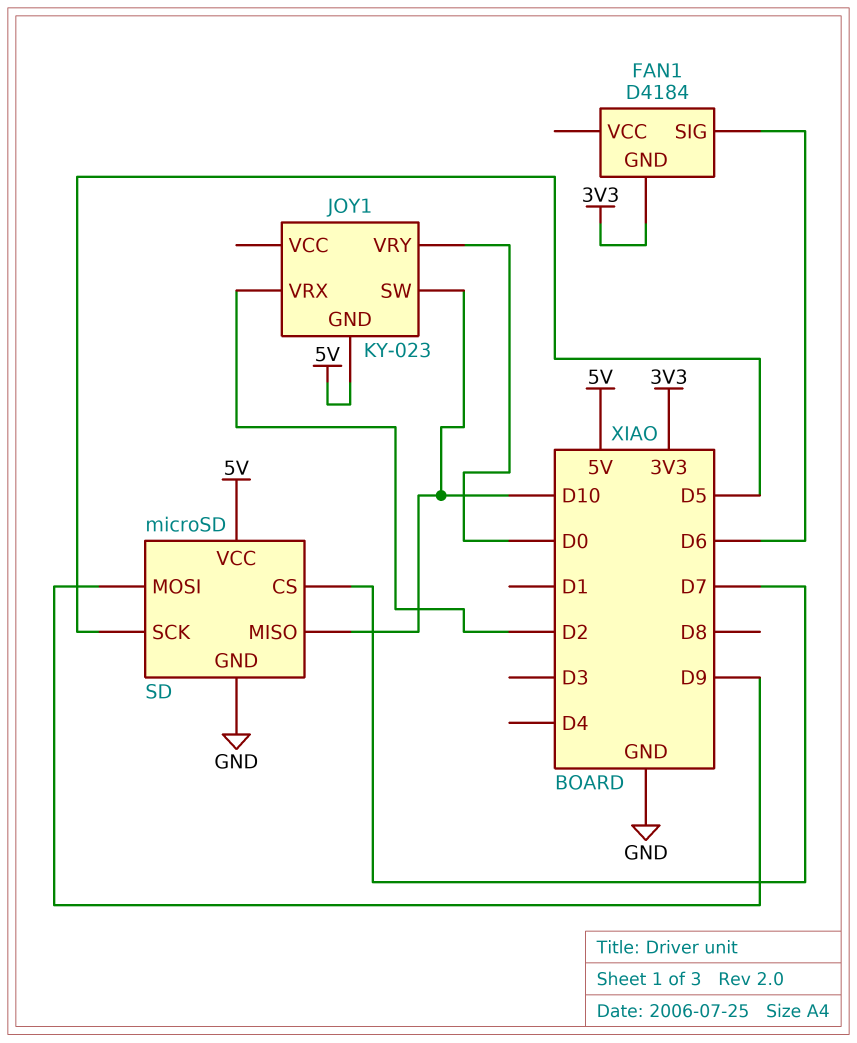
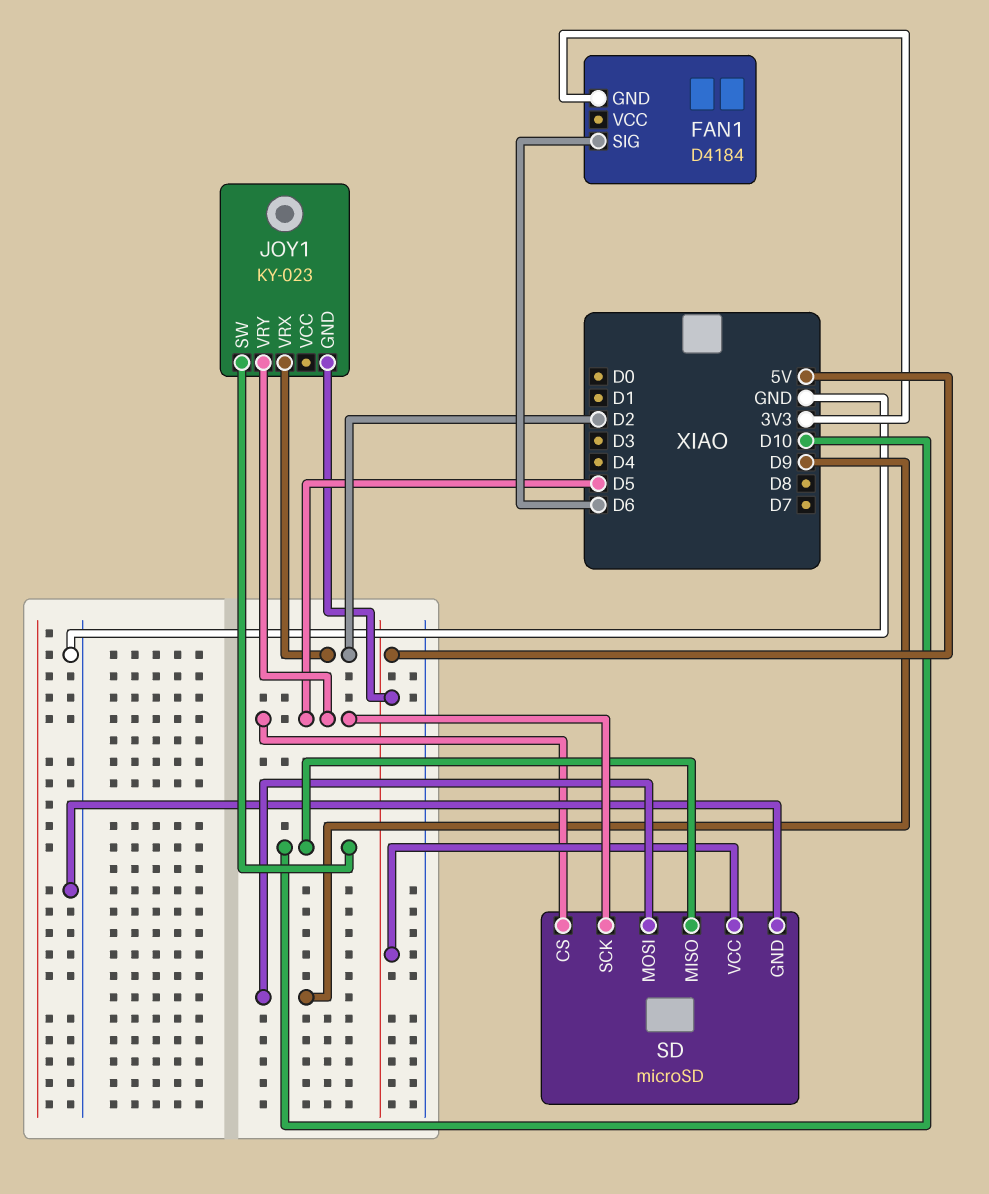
JOY1 pin VRY: D0 -> D5
SD pin CS: D7 -> D5

